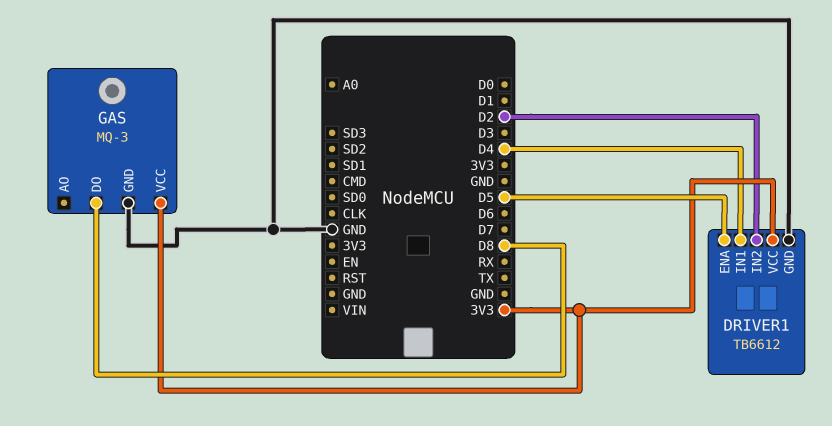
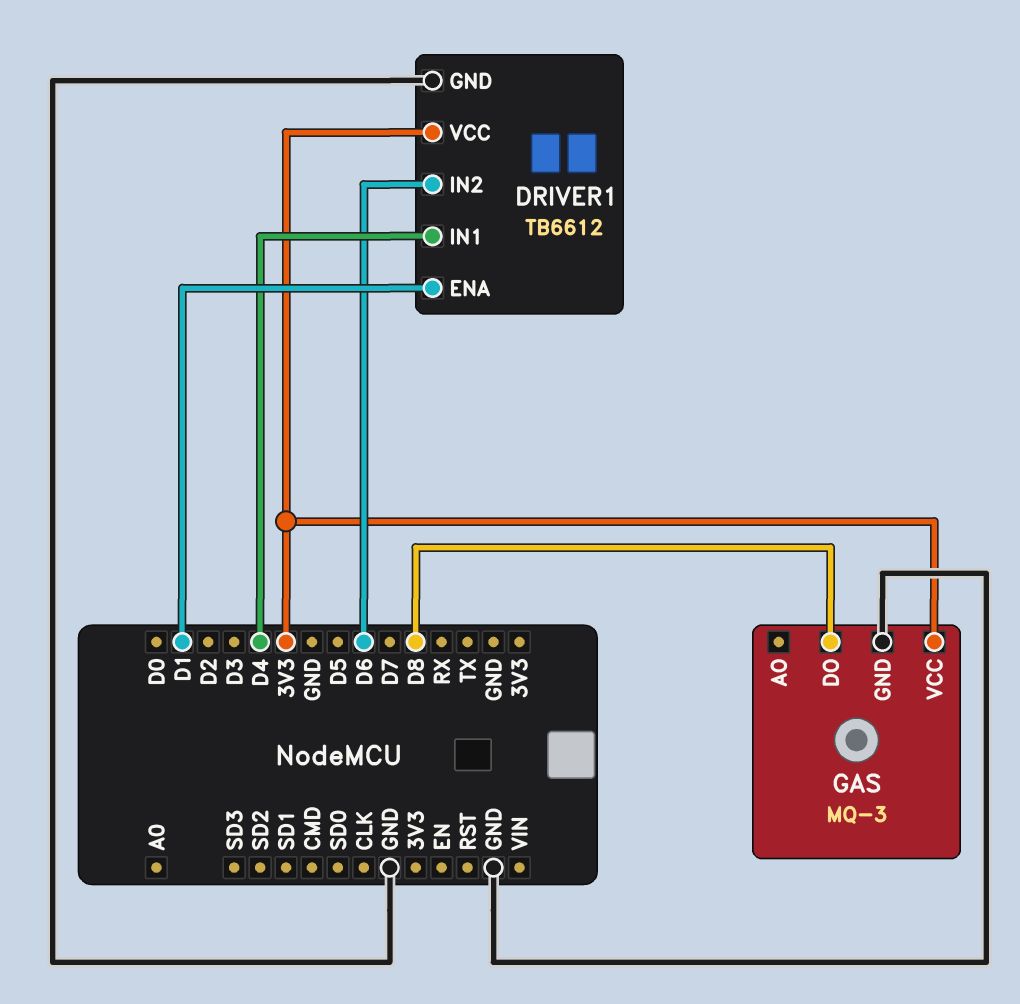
DRIVER1 pin ENA: D5 -> D1
DRIVER1 pin IN2: D2 -> D6

